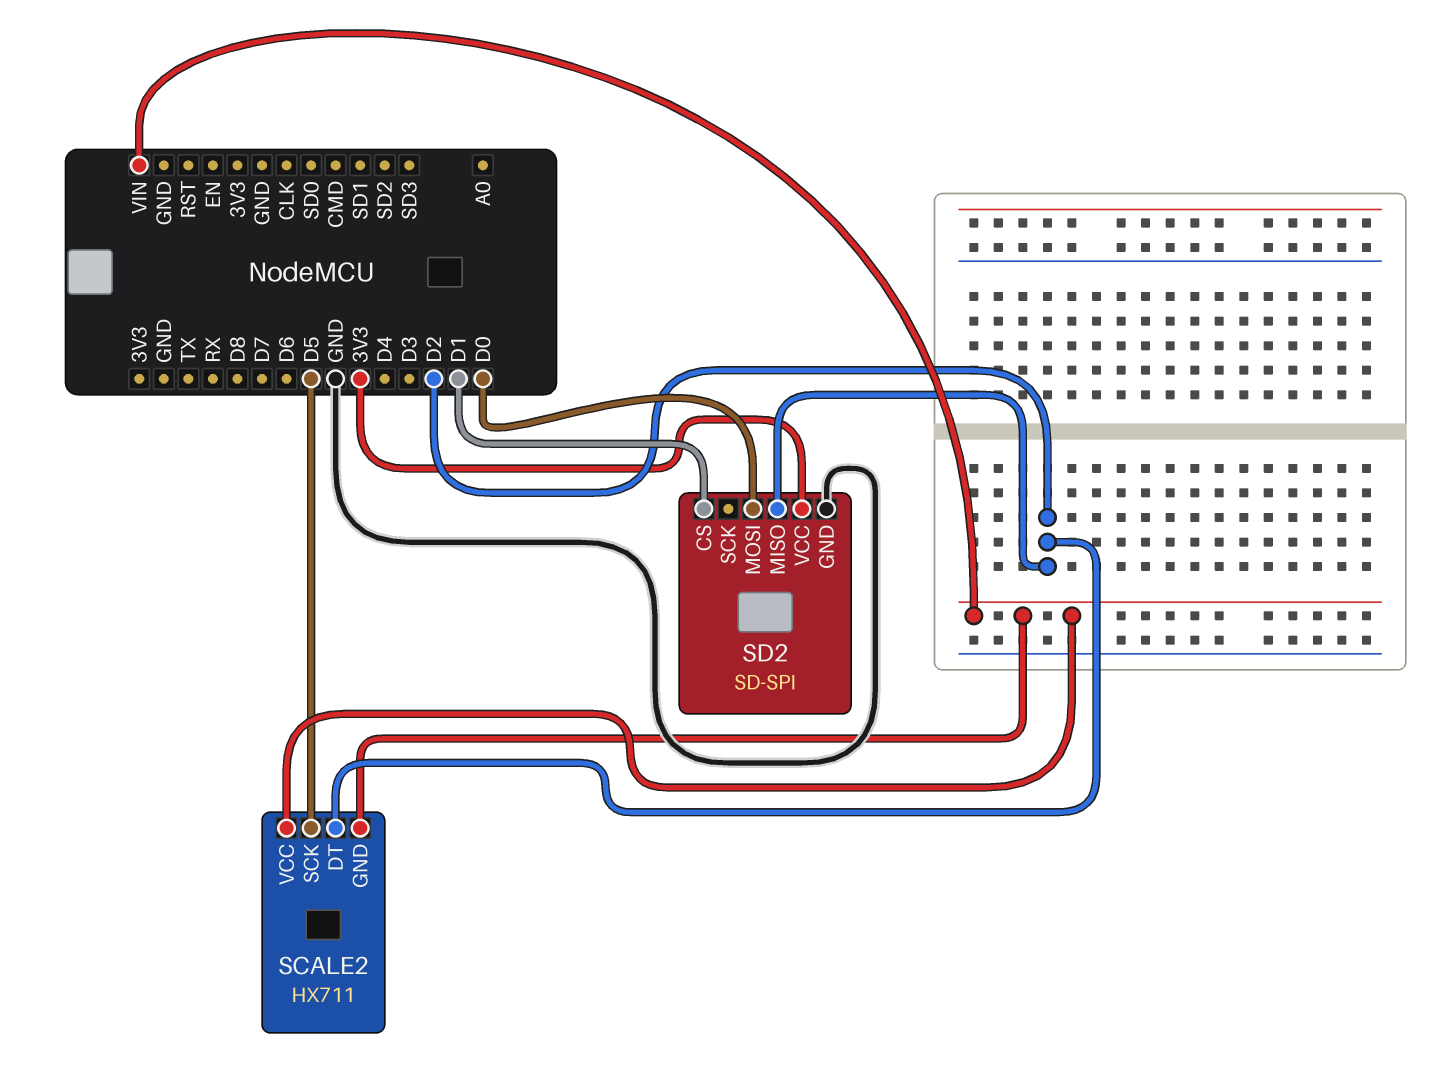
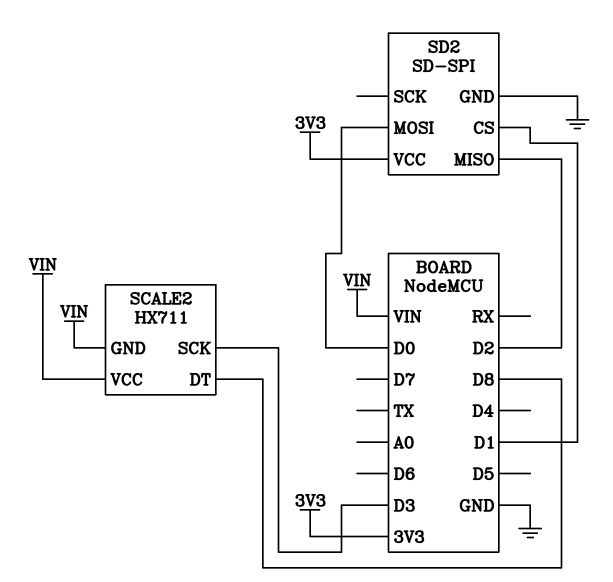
SCALE2 pin DT: D2 -> D8
SCALE2 pin SCK: D5 -> D3

